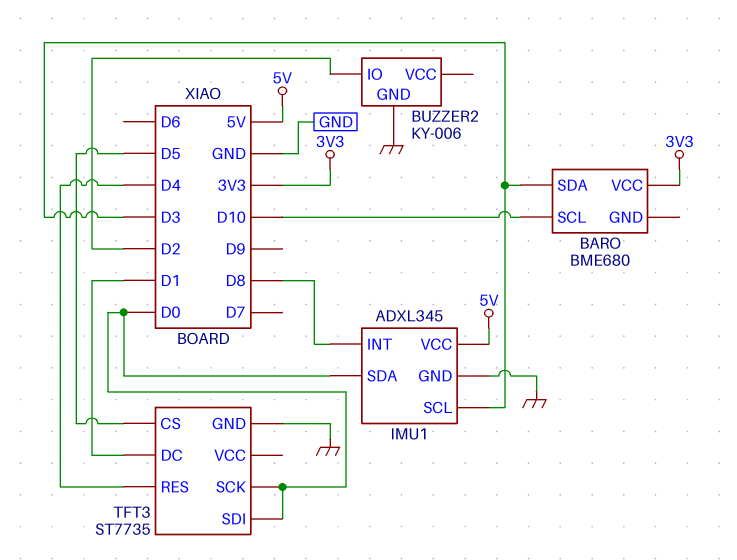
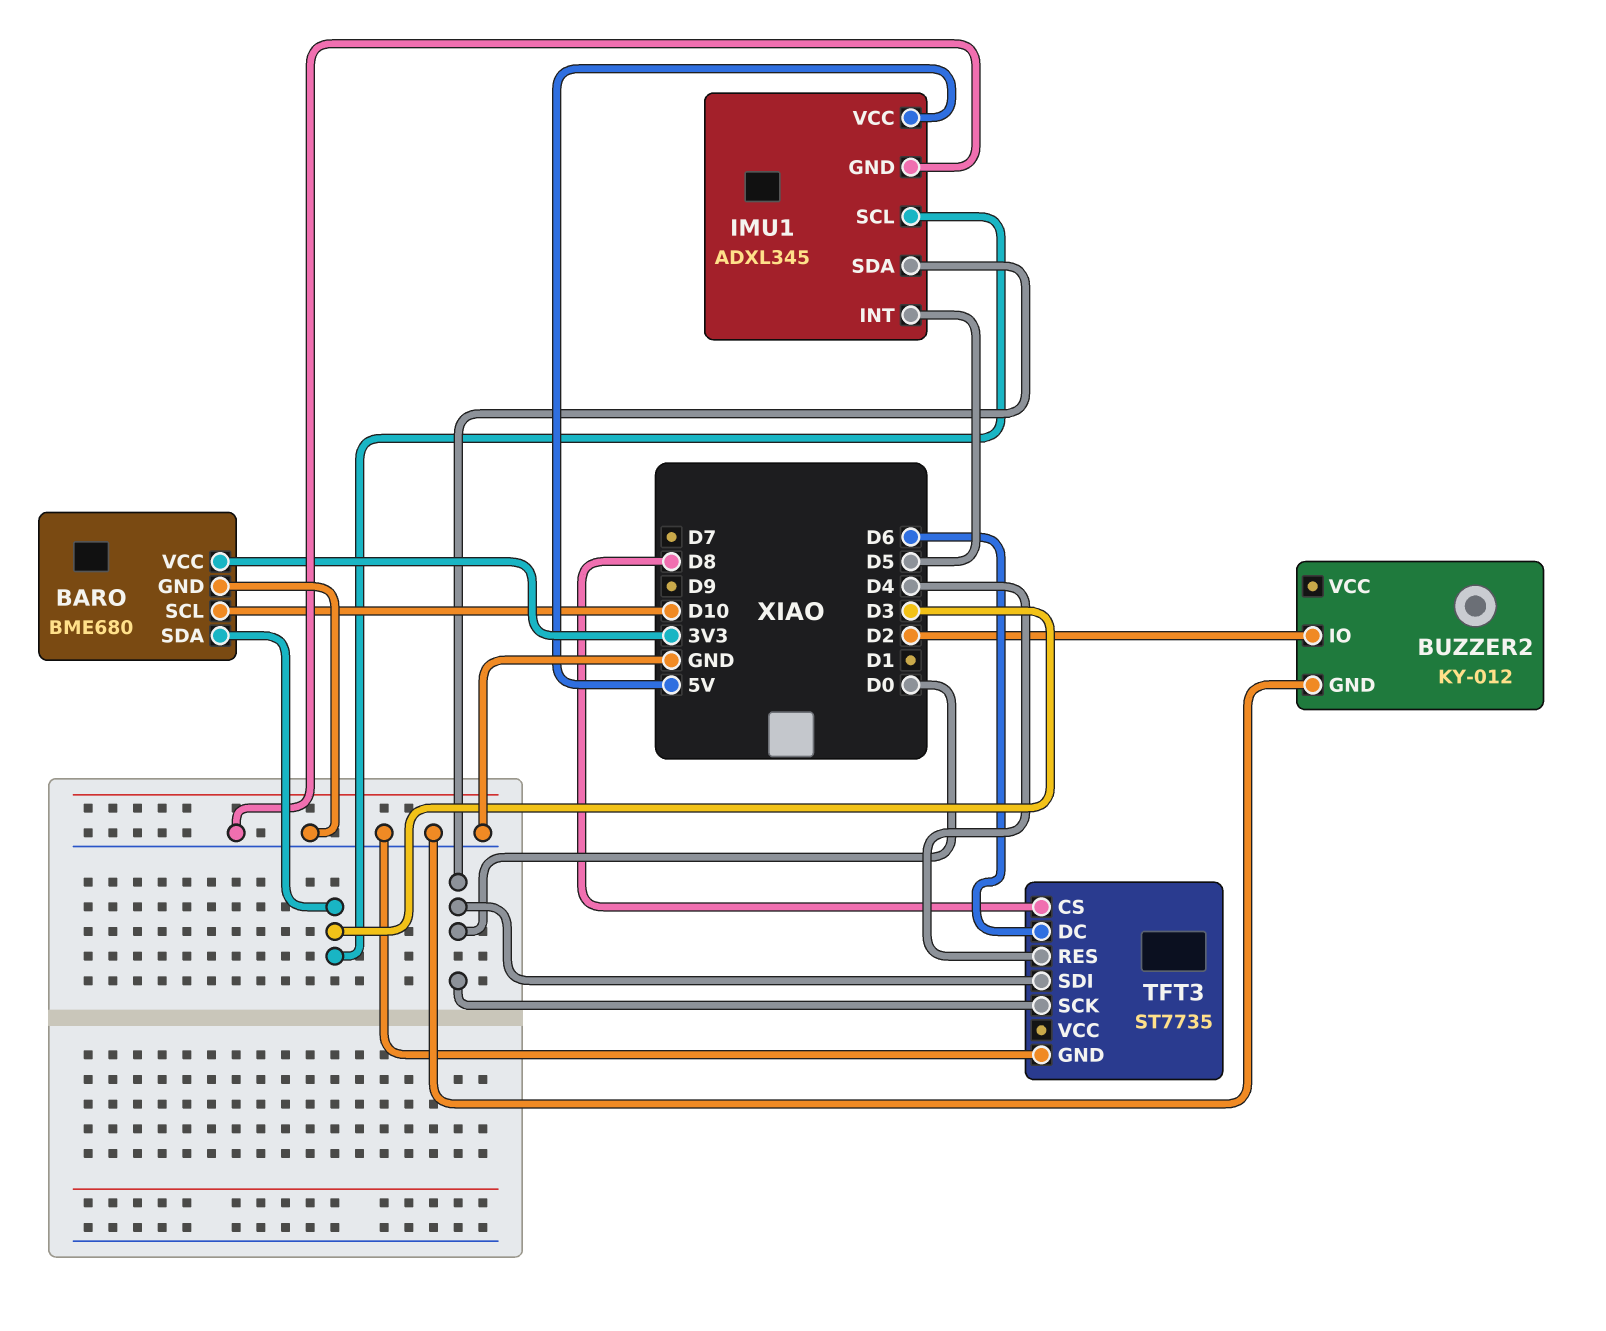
BARO pin GND: none -> GND
BUZZER2: KY-006 -> KY-012
IMU1 pin INT: D8 -> D5
TFT3 pin CS: D5 -> D8
TFT3 pin DC: D1 -> D6

